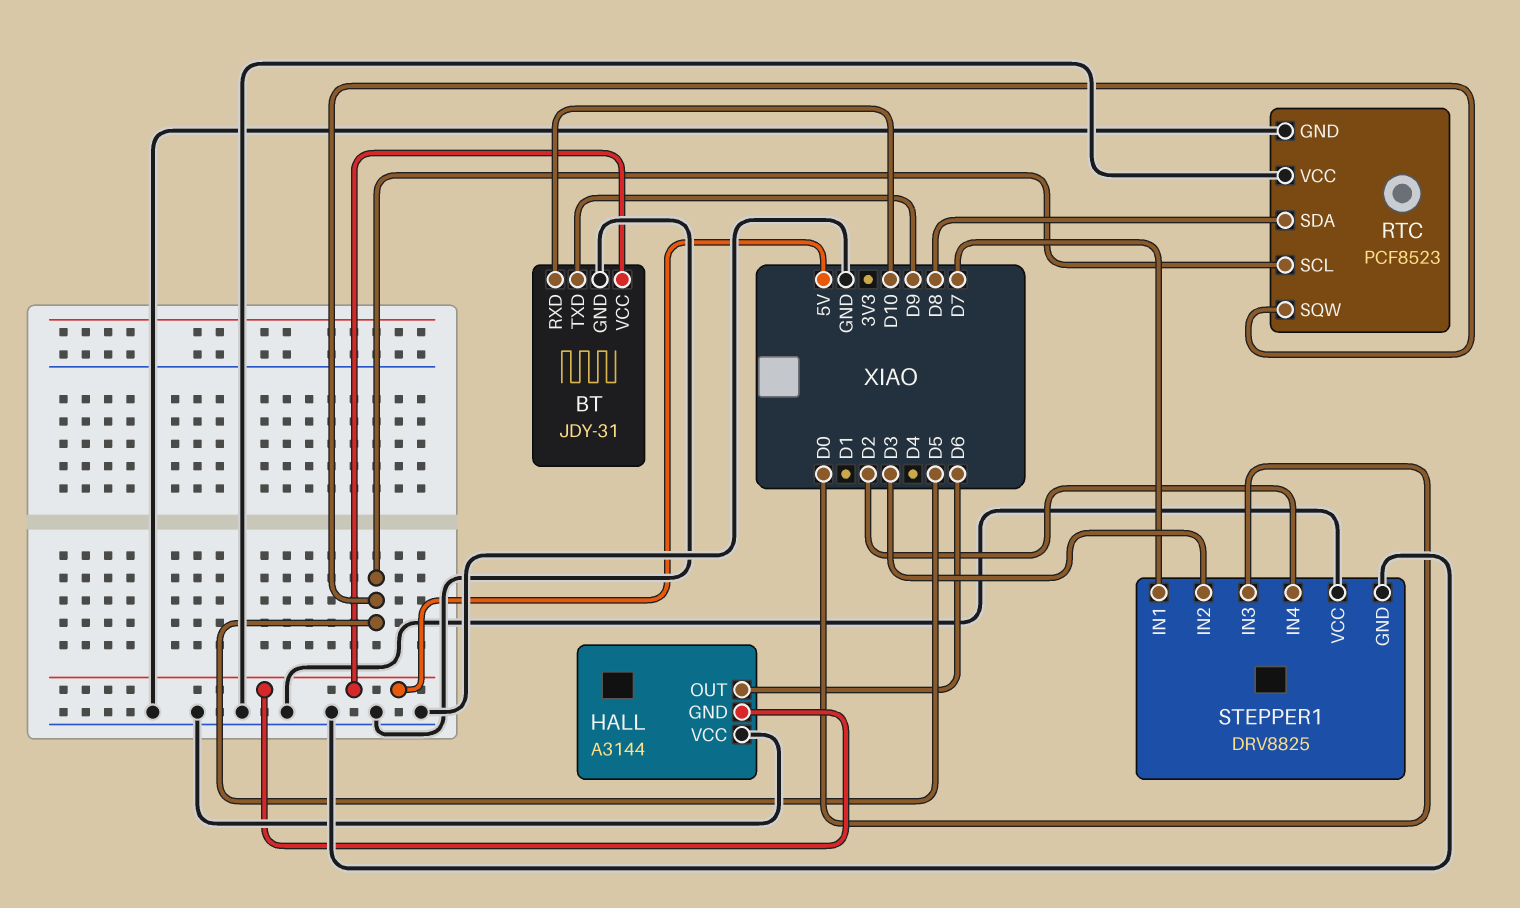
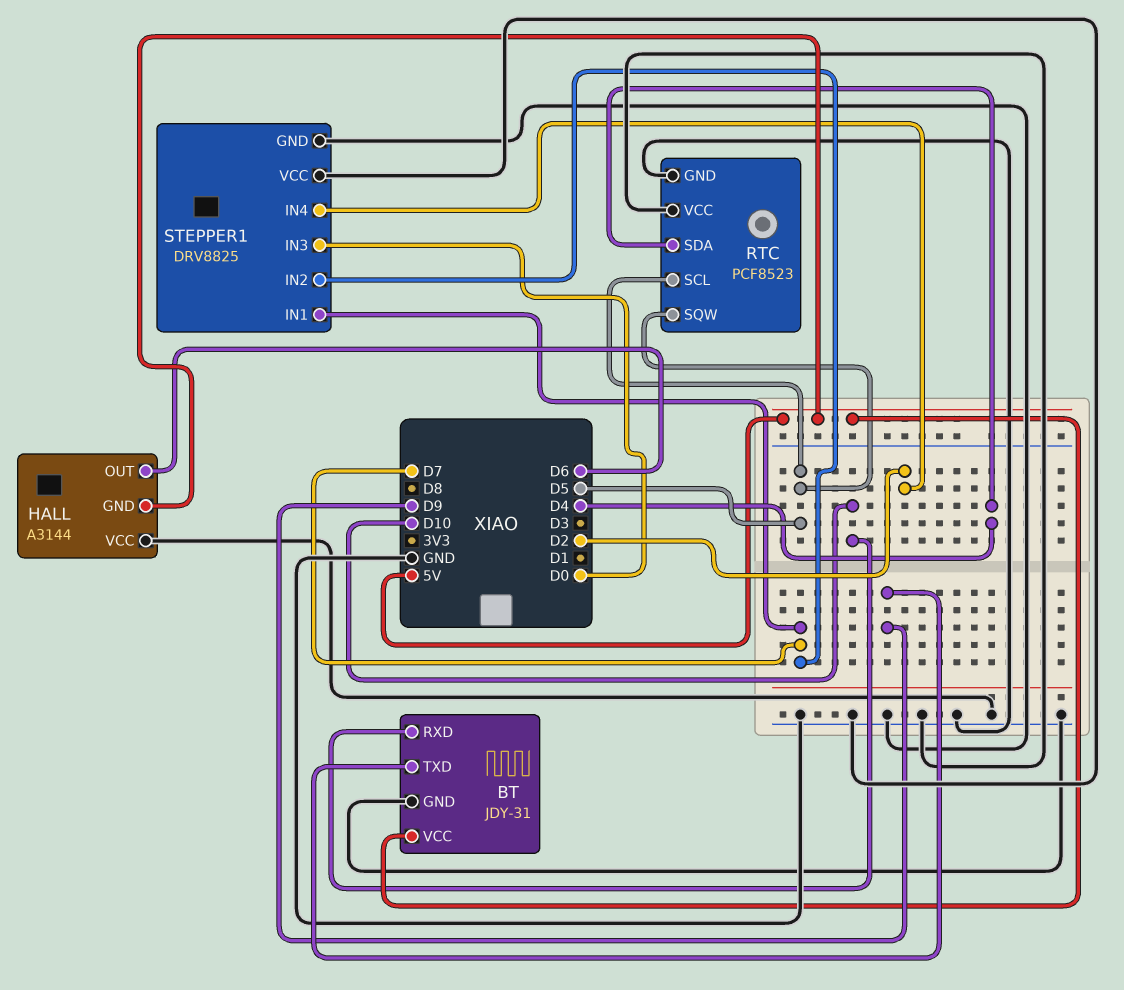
RTC pin SDA: D8 -> D4
STEPPER1 pin IN2: D3 -> D7

